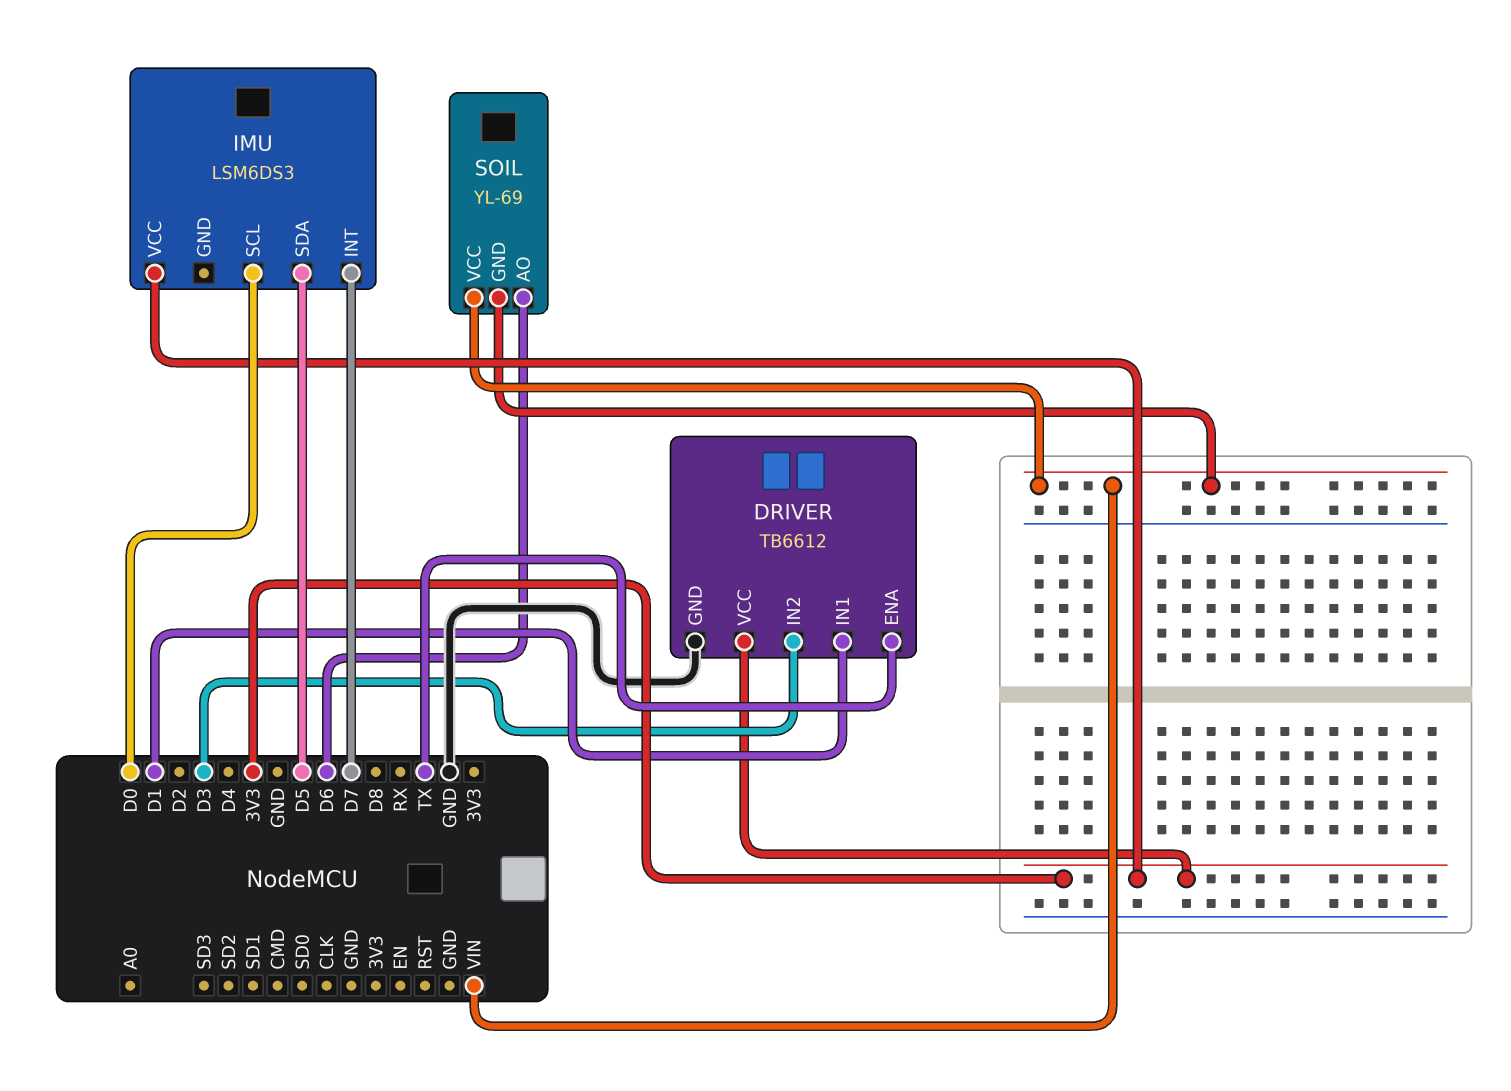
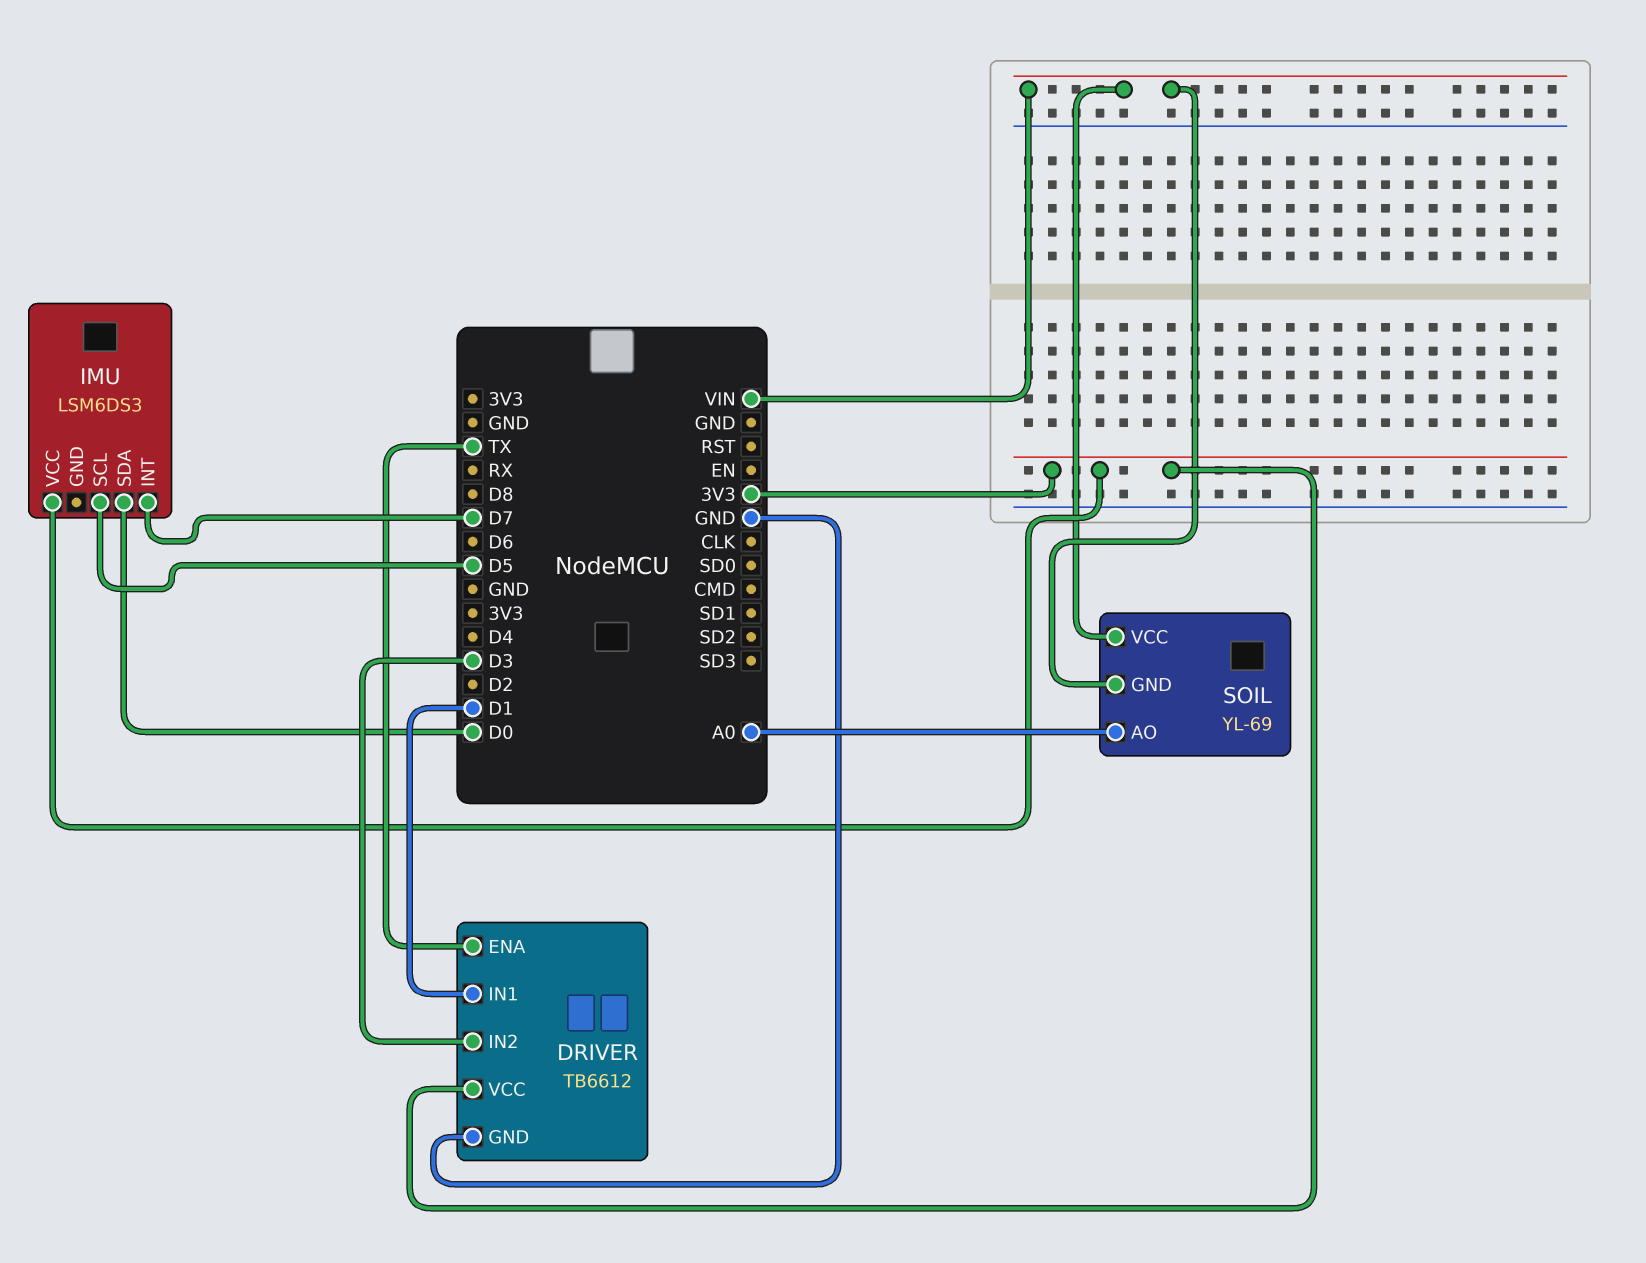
IMU pin SCL: D0 -> D5
IMU pin SDA: D5 -> D0
SOIL pin AO: D6 -> A0

